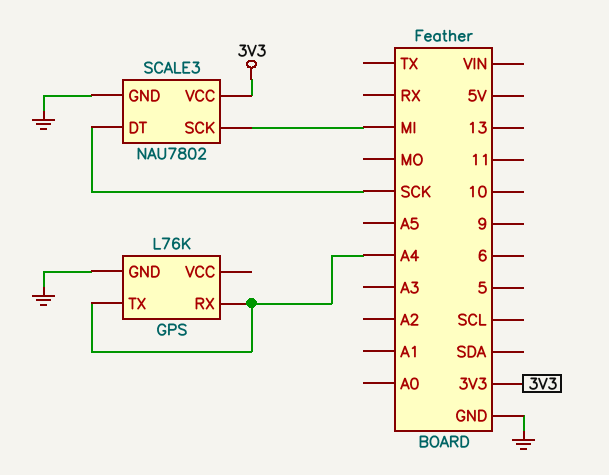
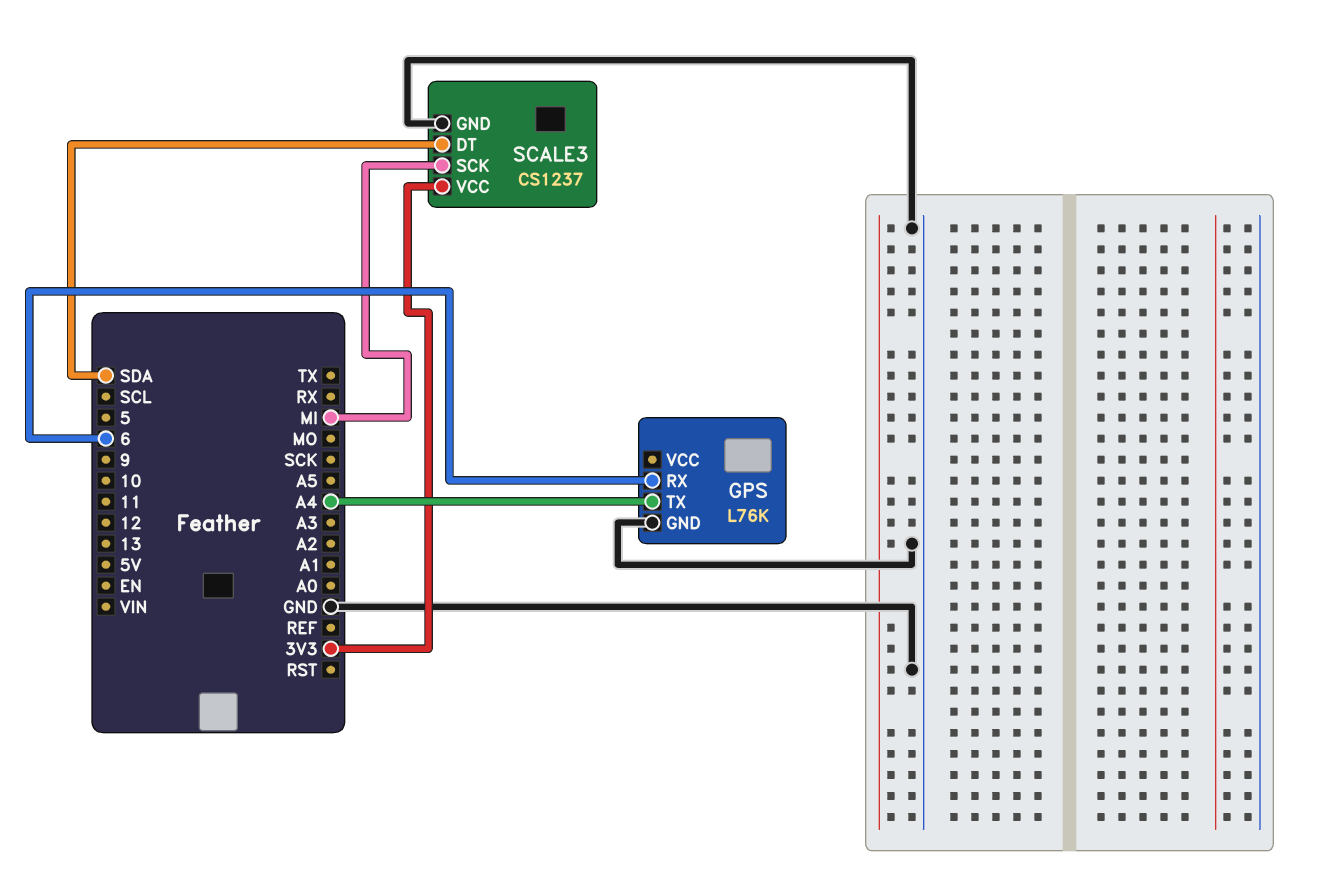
GPS pin RX: A4 -> 6
SCALE3: NAU7802 -> CS1237
SCALE3 pin DT: SCK -> SDA

